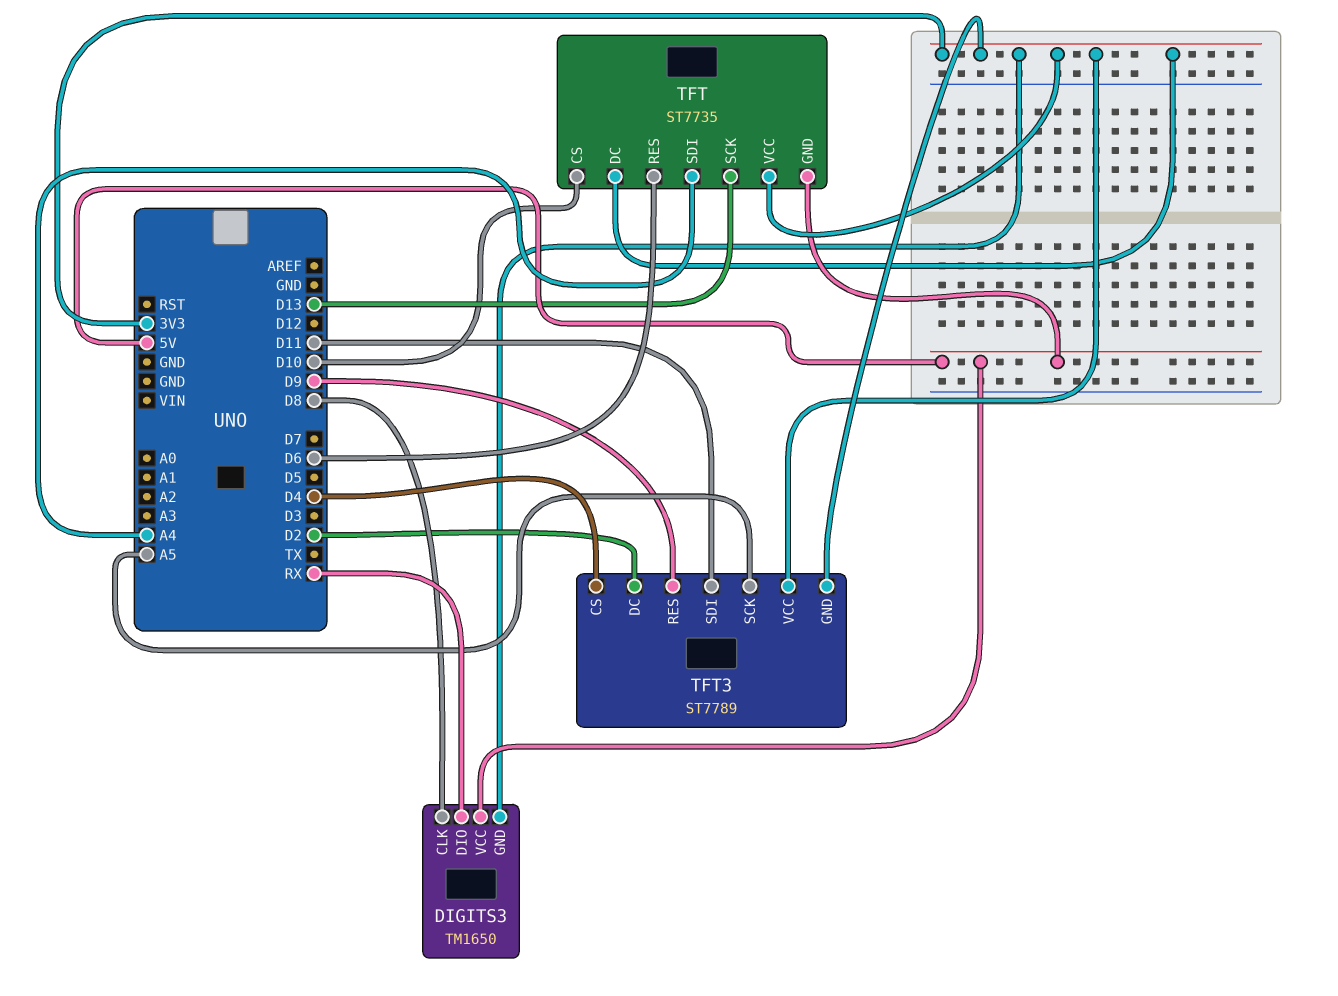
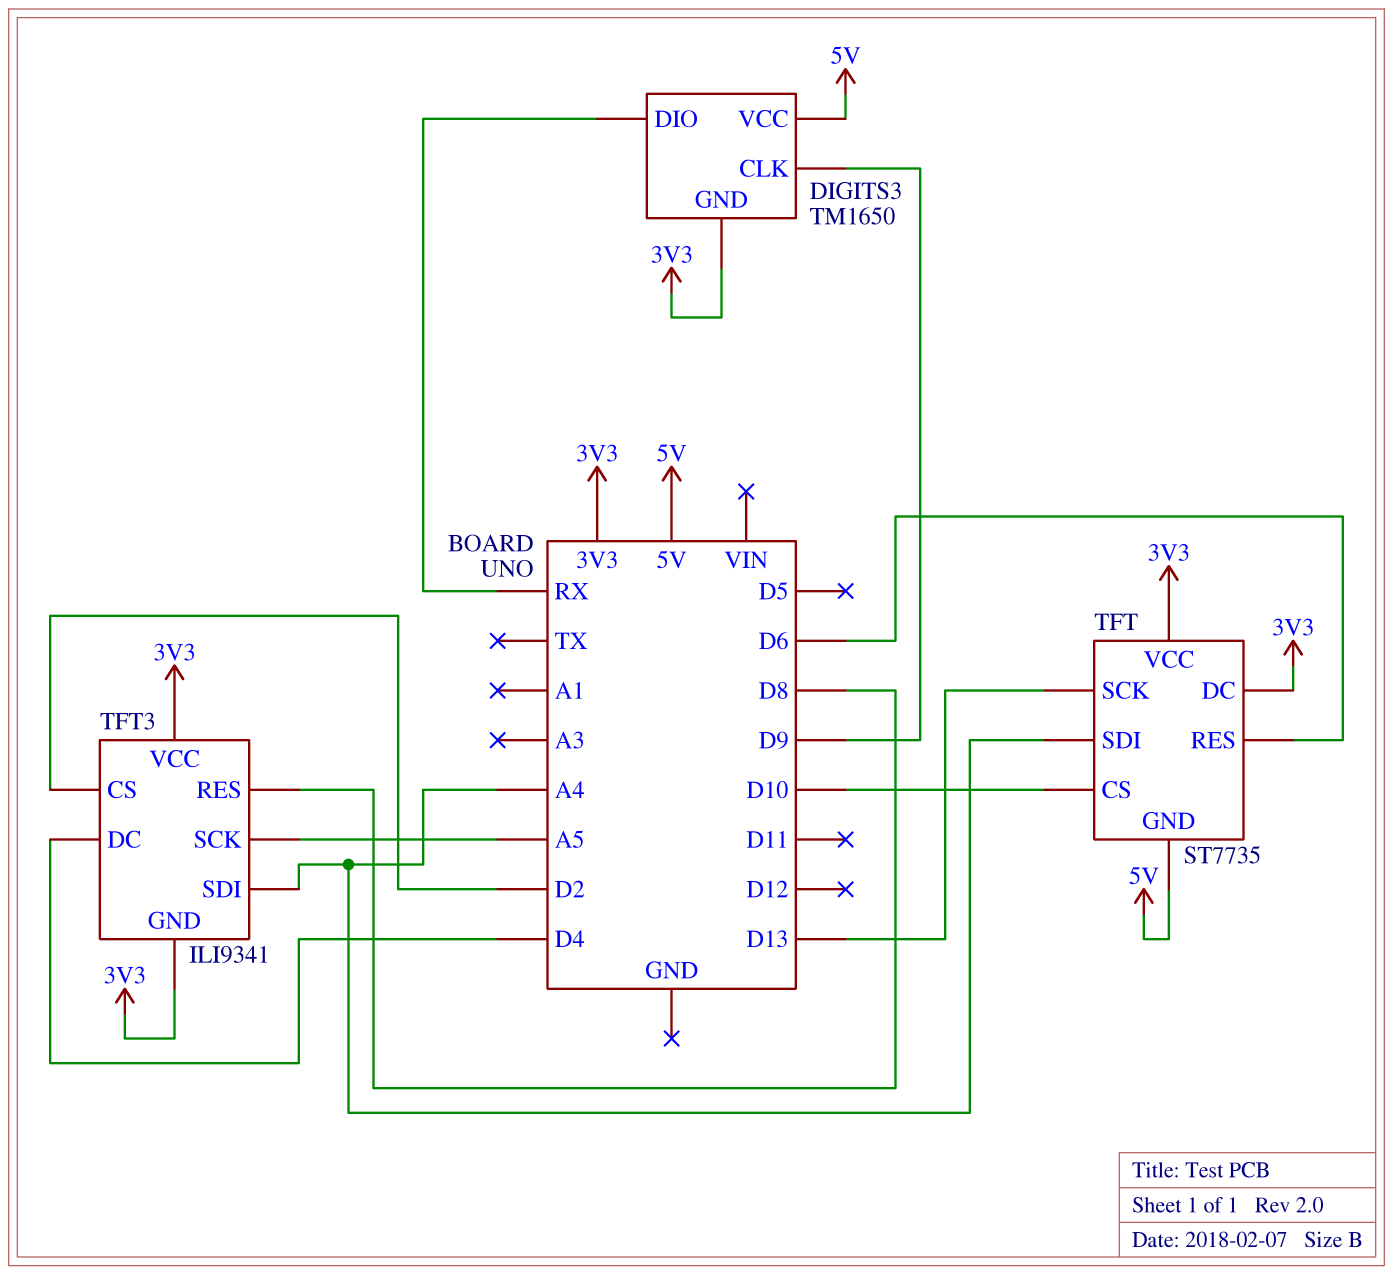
DIGITS3 pin CLK: D8 -> D9
TFT3: ST7789 -> ILI9341
TFT3 pin CS: D4 -> D2
TFT3 pin DC: D2 -> D4
TFT3 pin RES: D9 -> D8
TFT3 pin SDI: D11 -> A4

